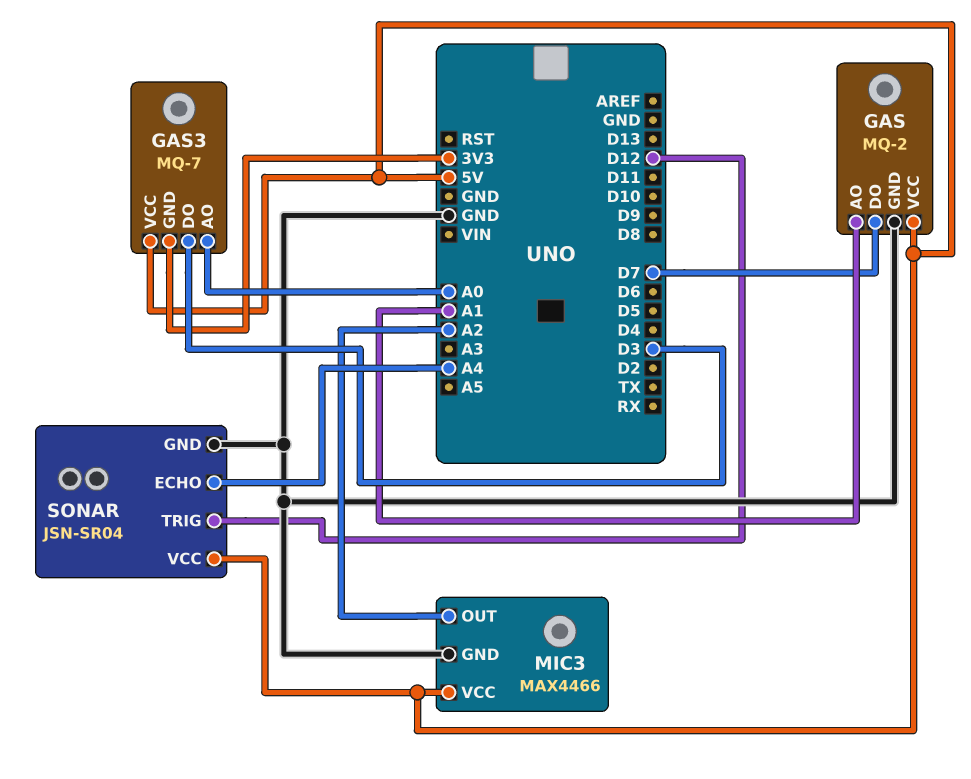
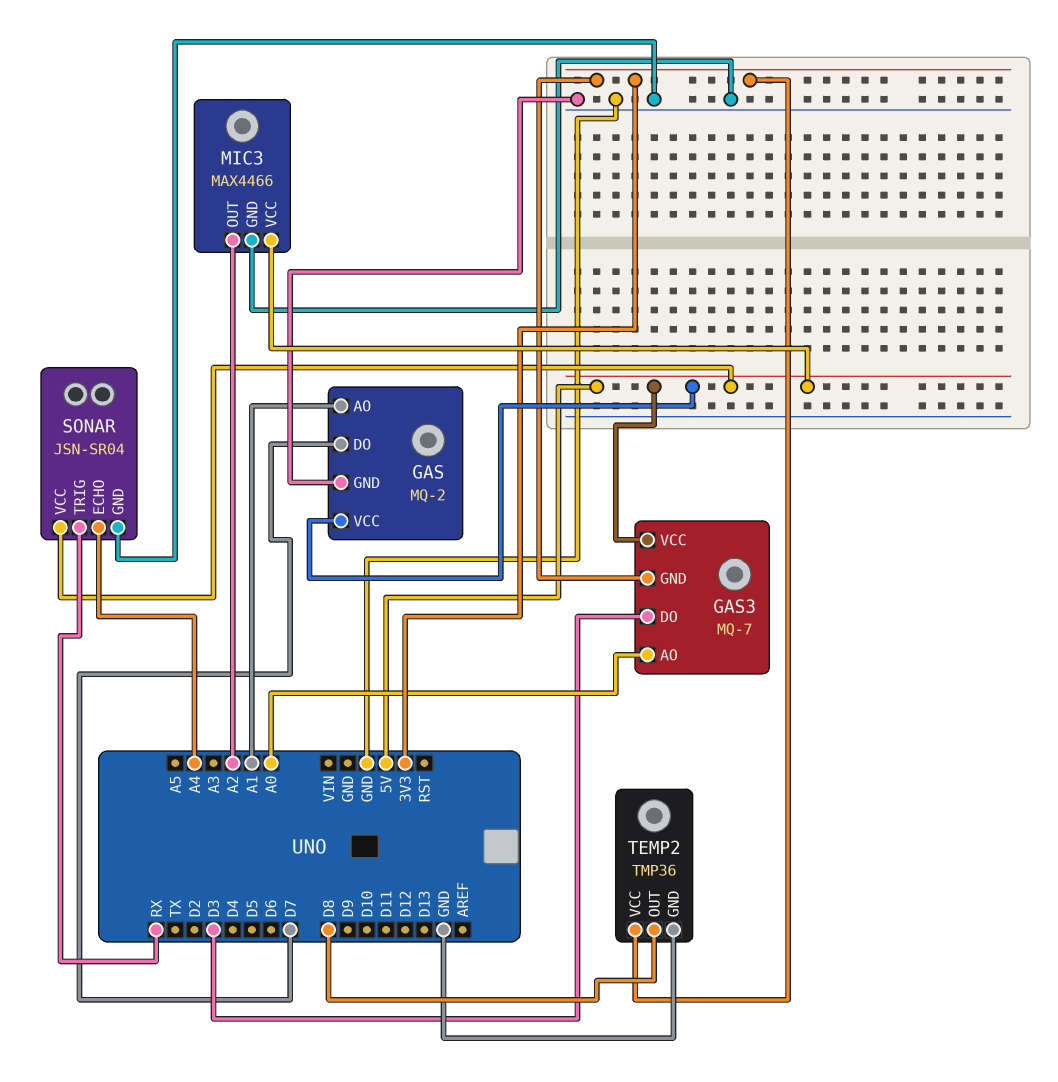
SONAR pin TRIG: D12 -> RX
TEMP2: none -> TMP36
TEMP2 pin GND: none -> GND
TEMP2 pin OUT: none -> D8
TEMP2 pin VCC: none -> 3V3

